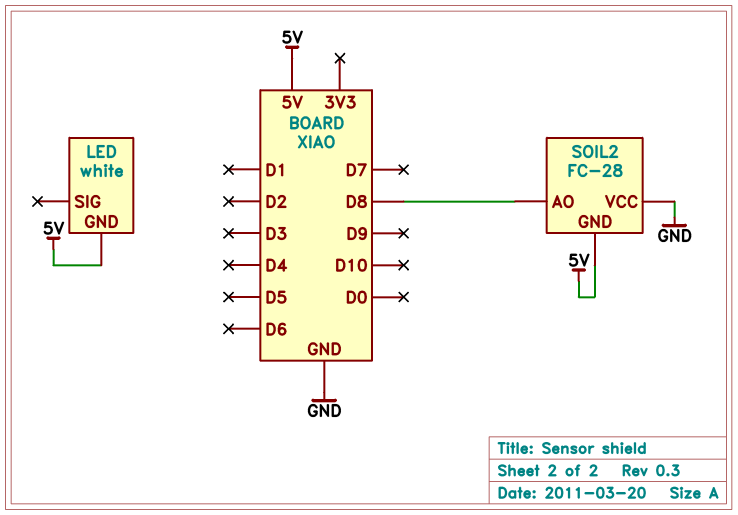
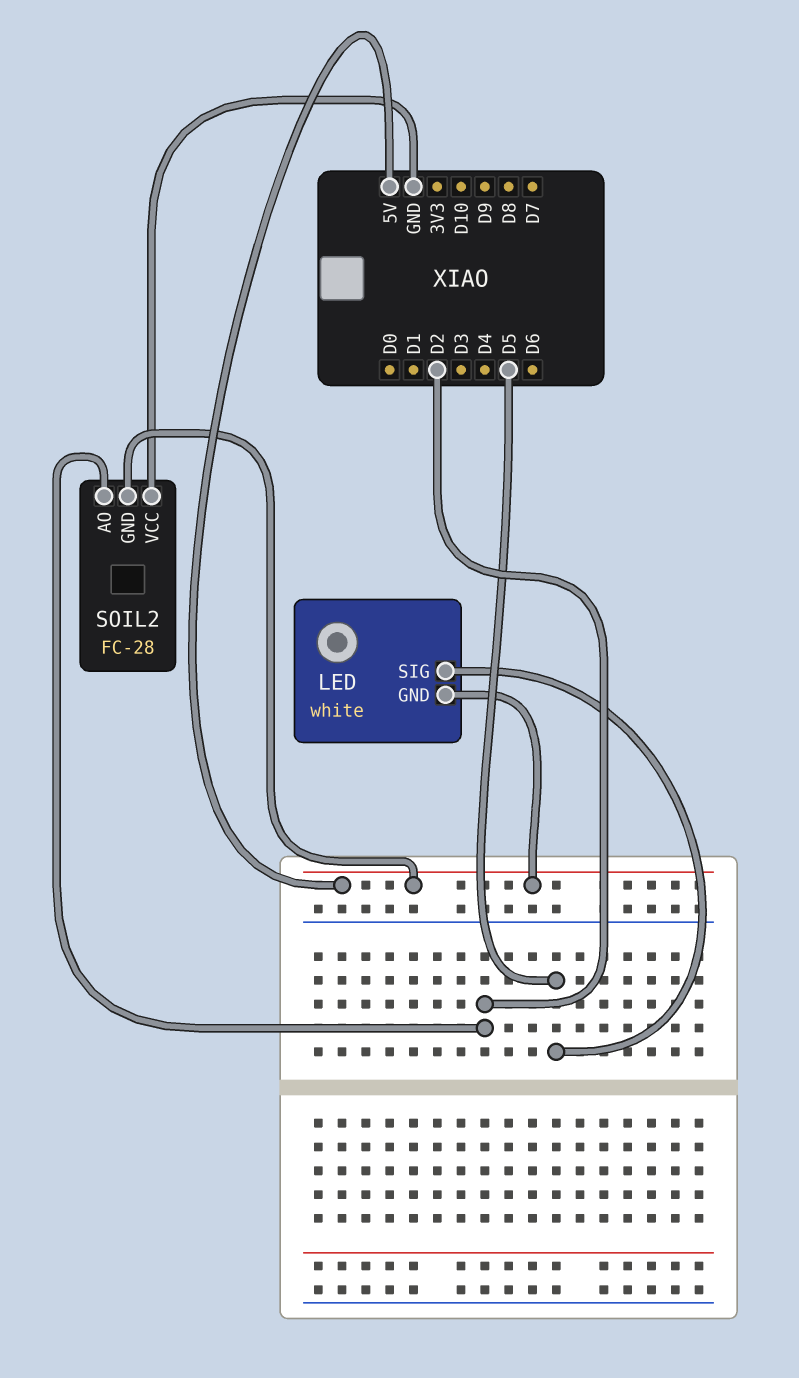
LED pin SIG: none -> D5
SOIL2 pin AO: D8 -> D2

